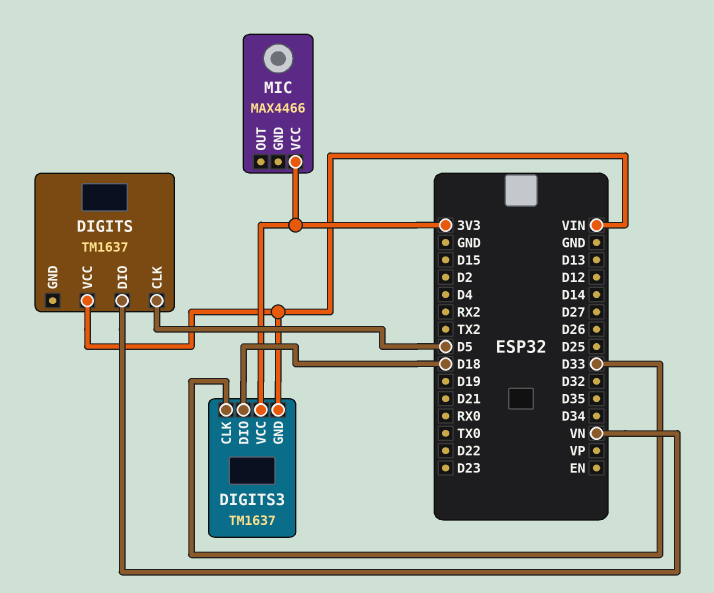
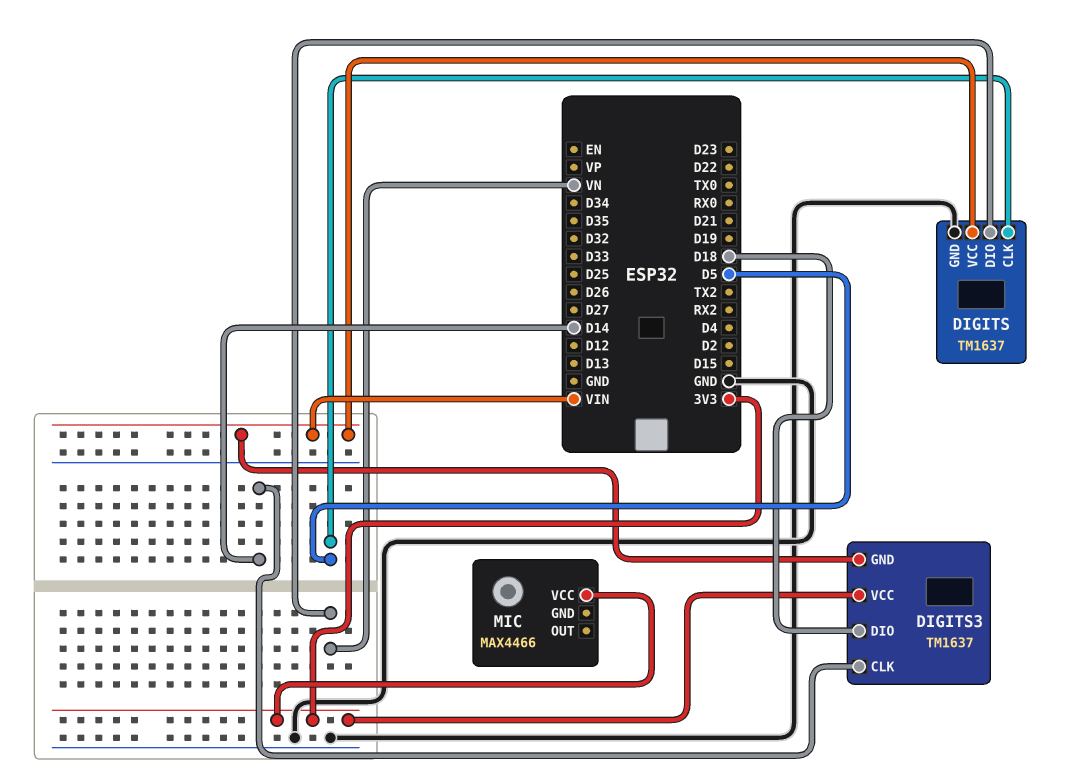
DIGITS pin GND: none -> GND
DIGITS3 pin CLK: D33 -> D14

